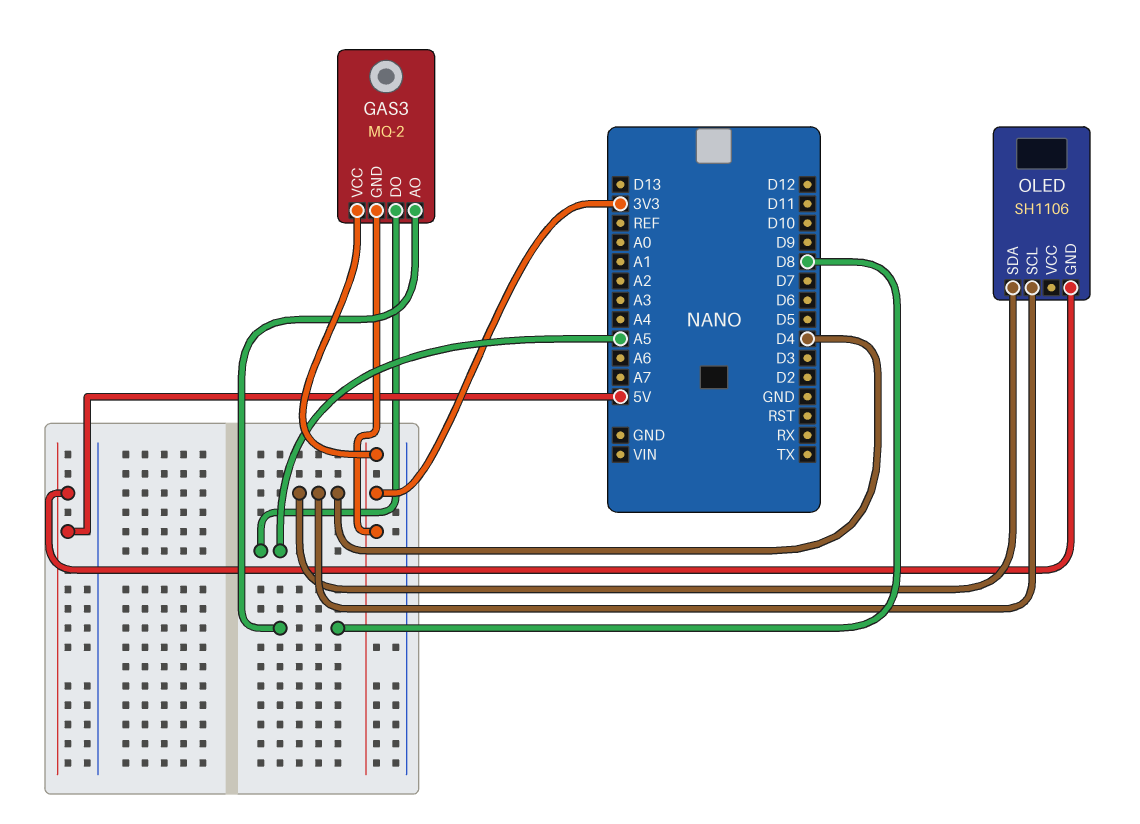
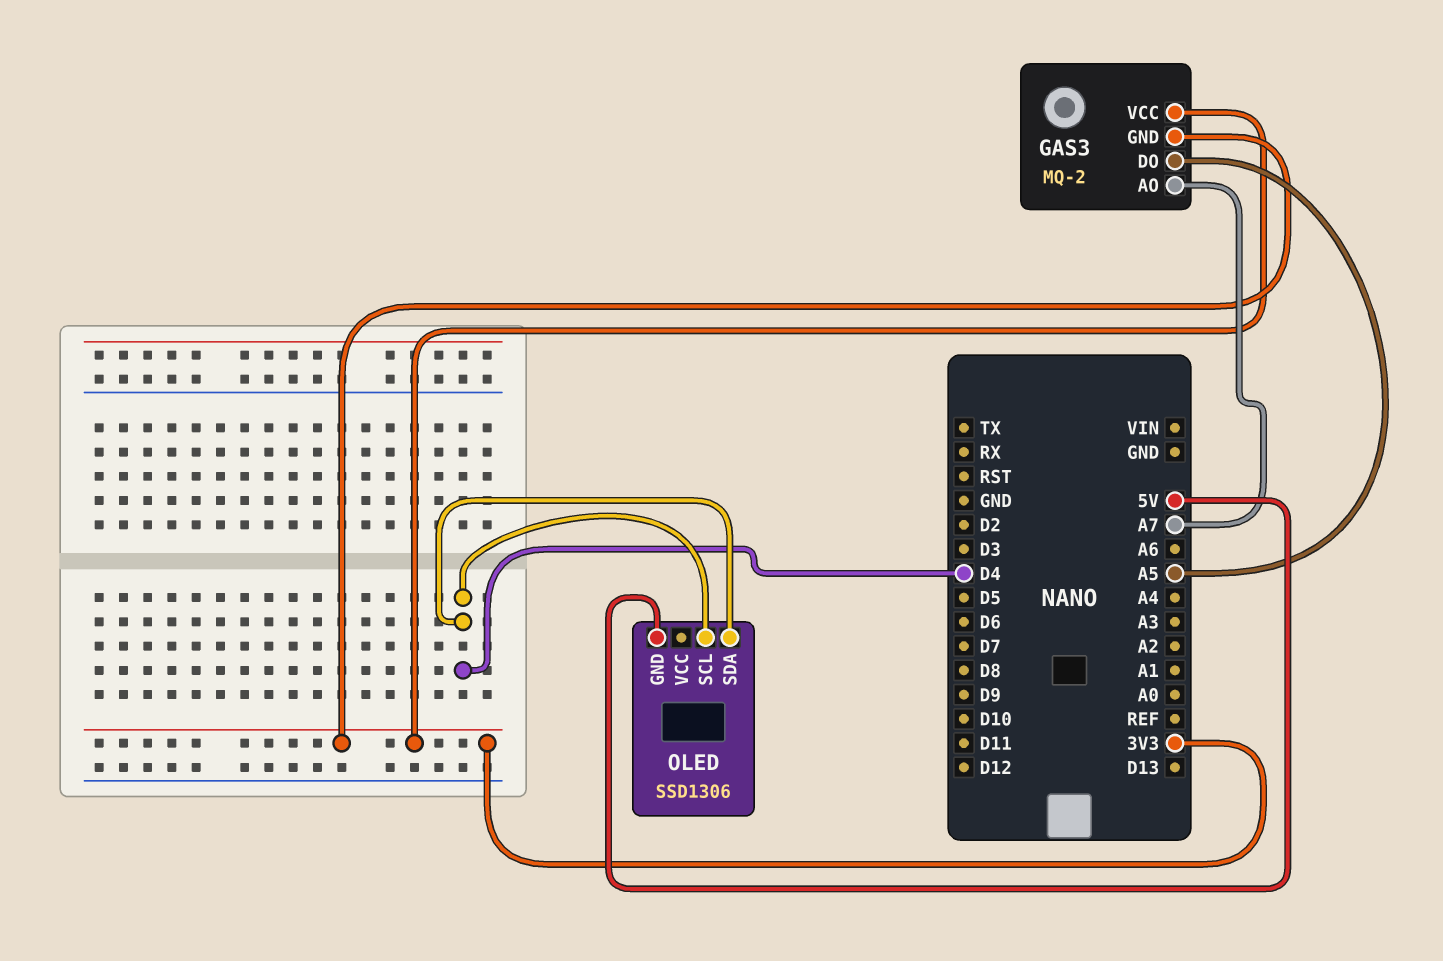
GAS3 pin AO: D8 -> A7
OLED: SH1106 -> SSD1306

